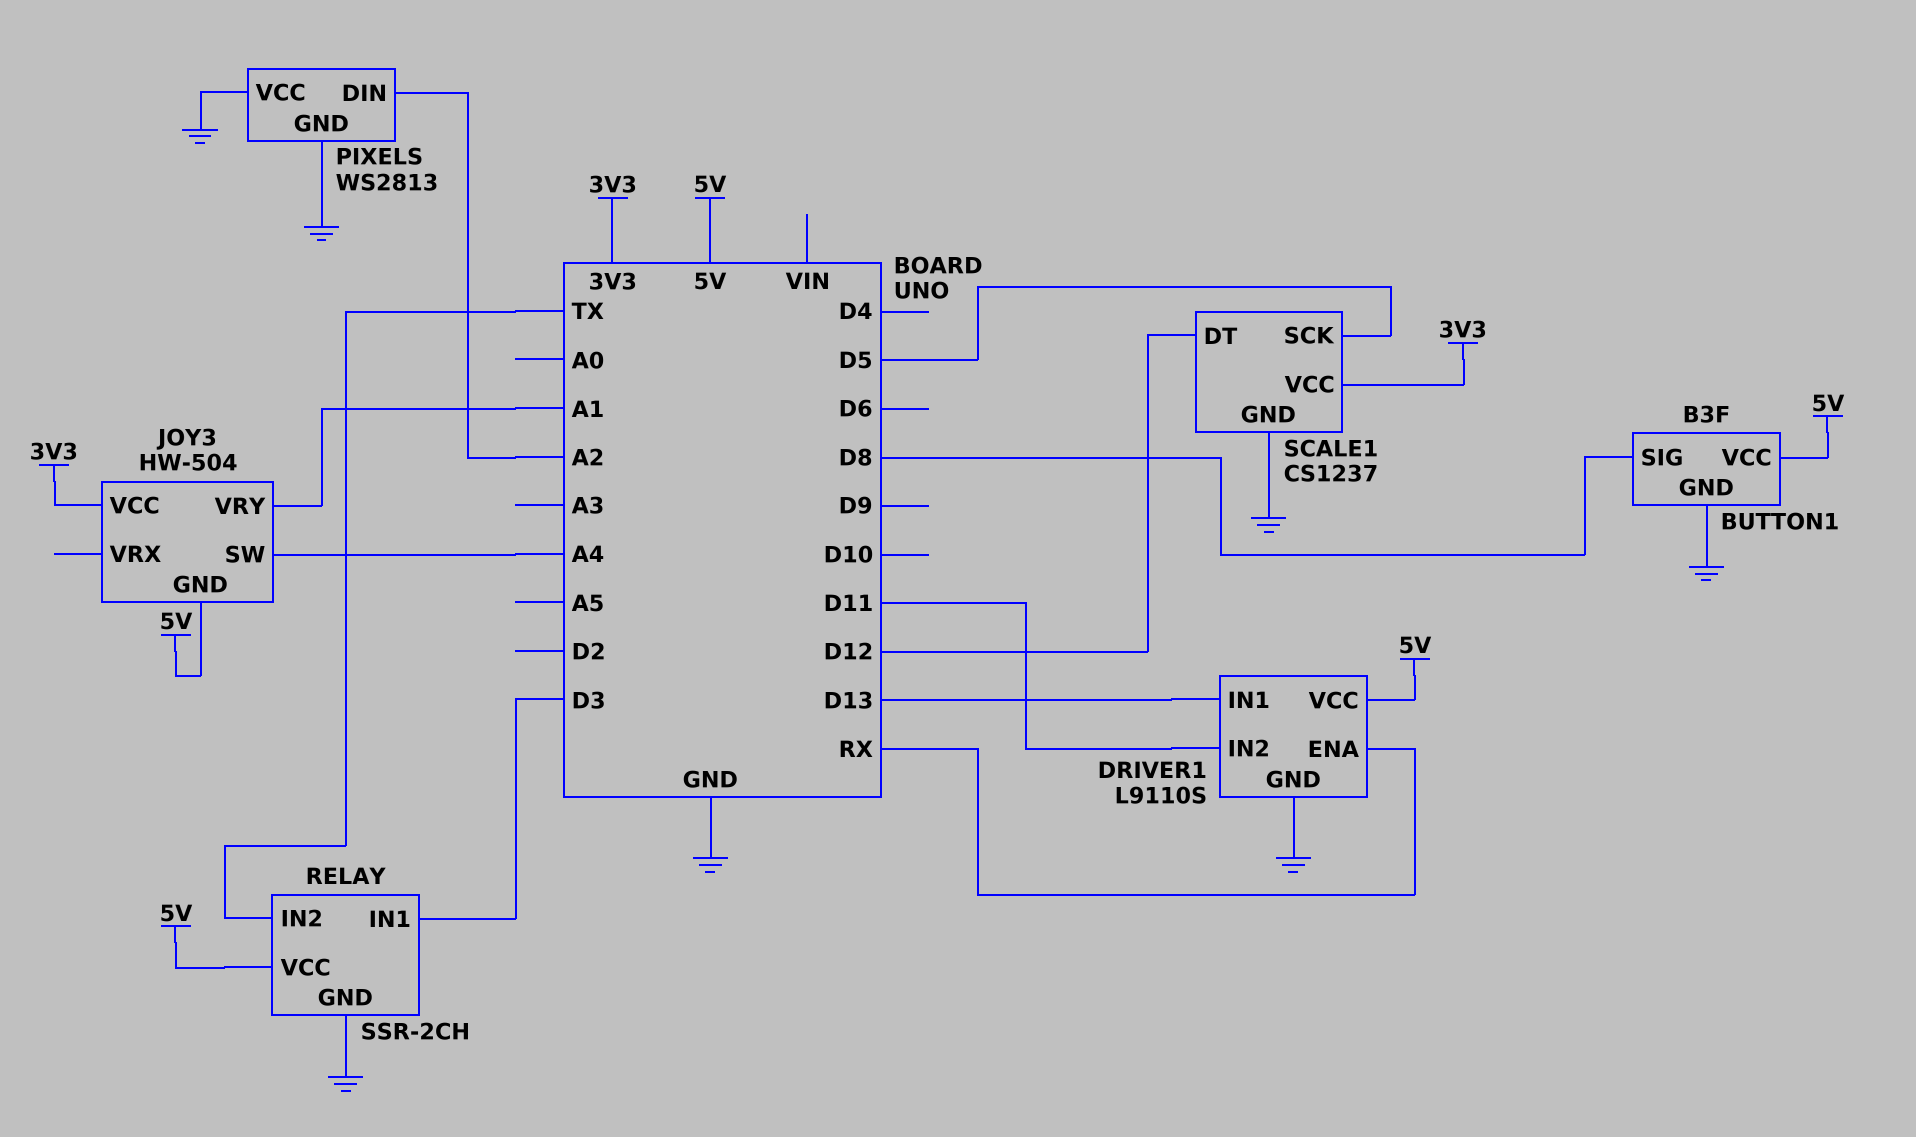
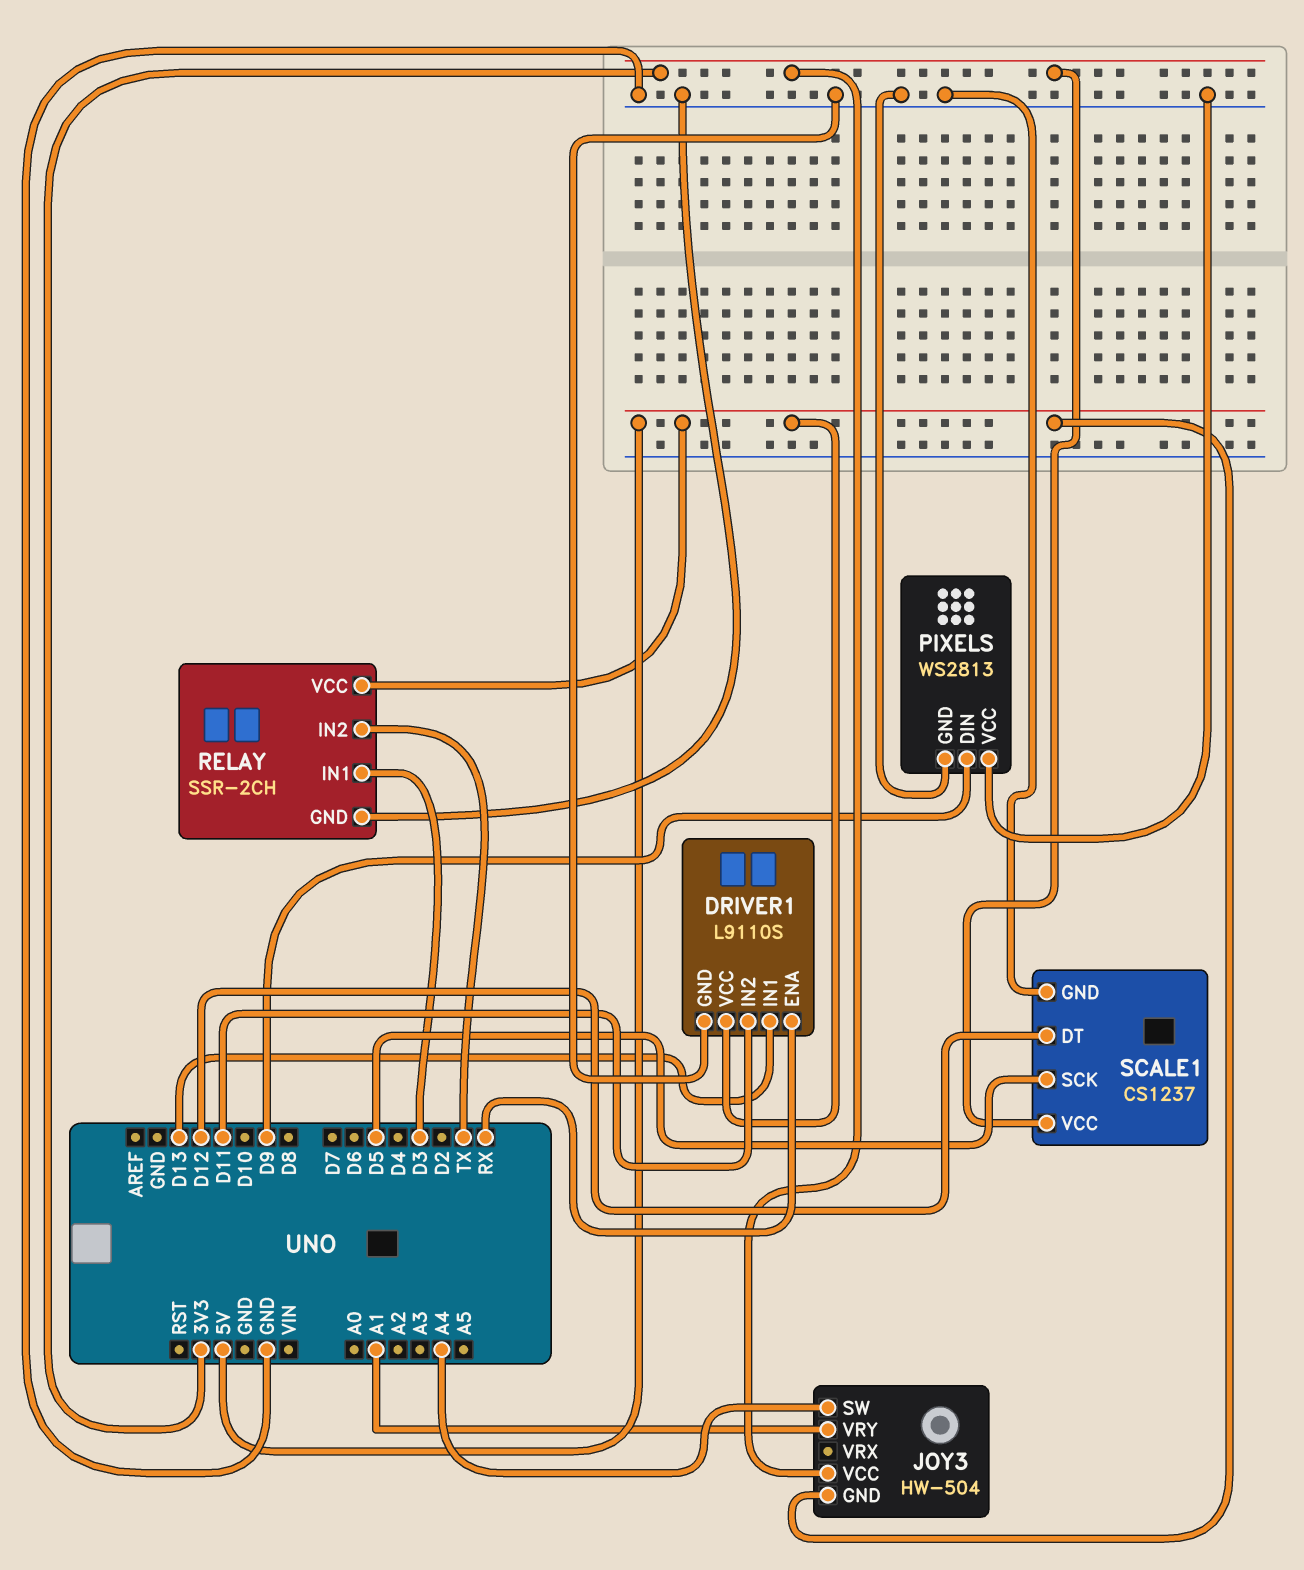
BUTTON1: B3F -> none
BUTTON1 pin GND: GND -> none
BUTTON1 pin SIG: D8 -> none
BUTTON1 pin VCC: 5V -> none
PIXELS pin DIN: A2 -> D9

